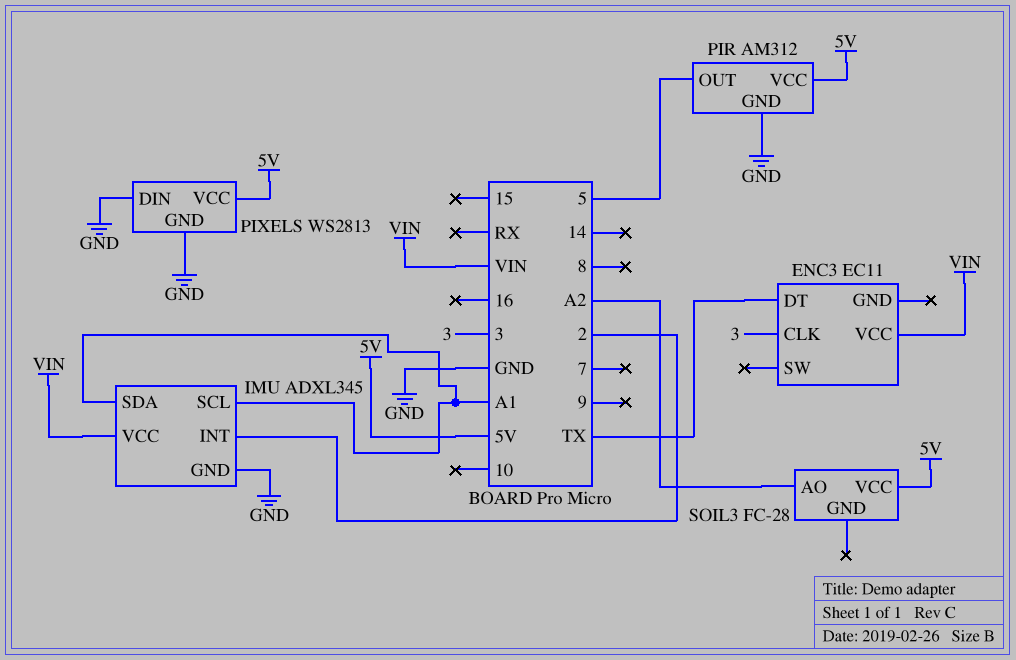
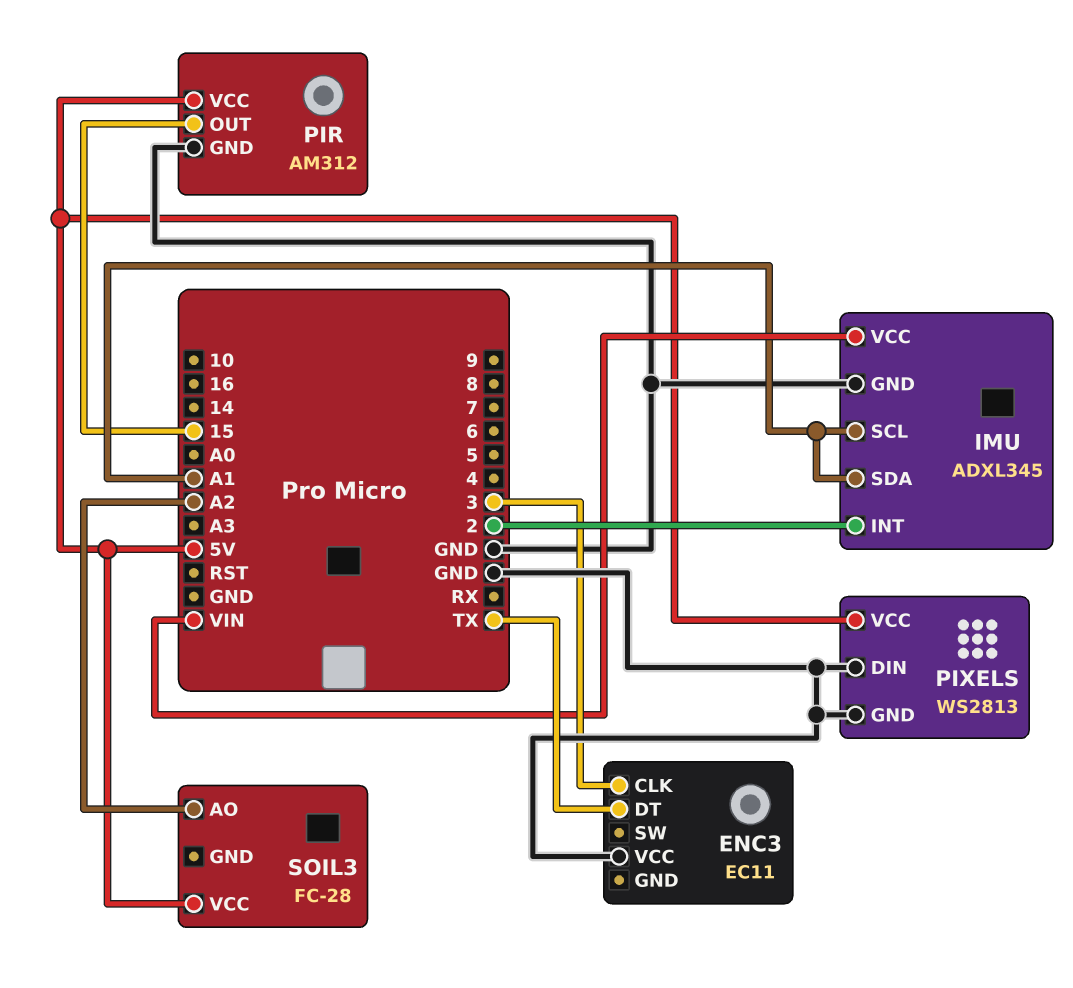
ENC3 pin VCC: VIN -> GND
PIR pin OUT: 5 -> 15

